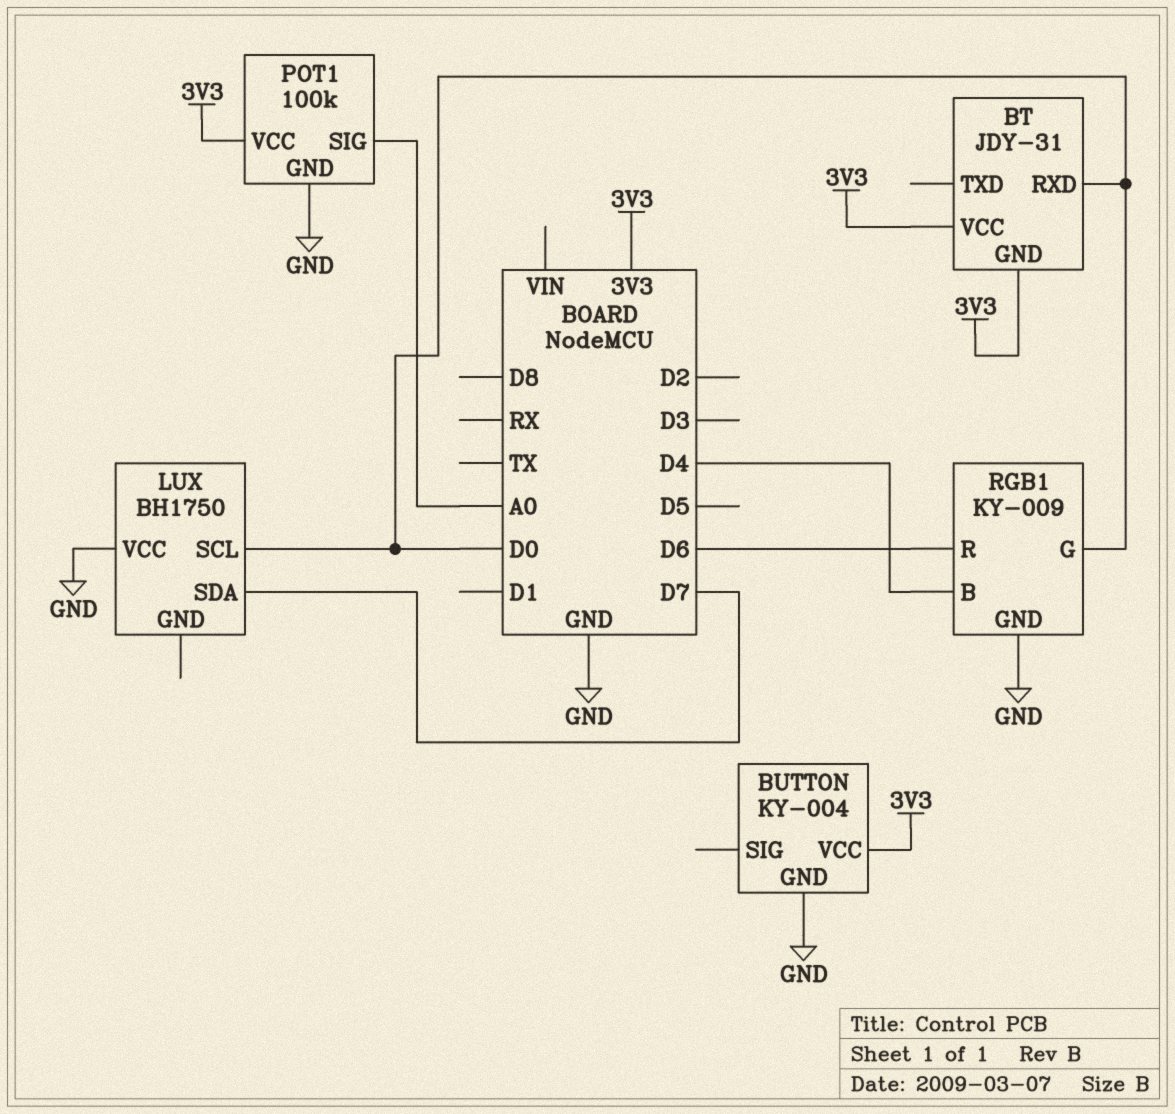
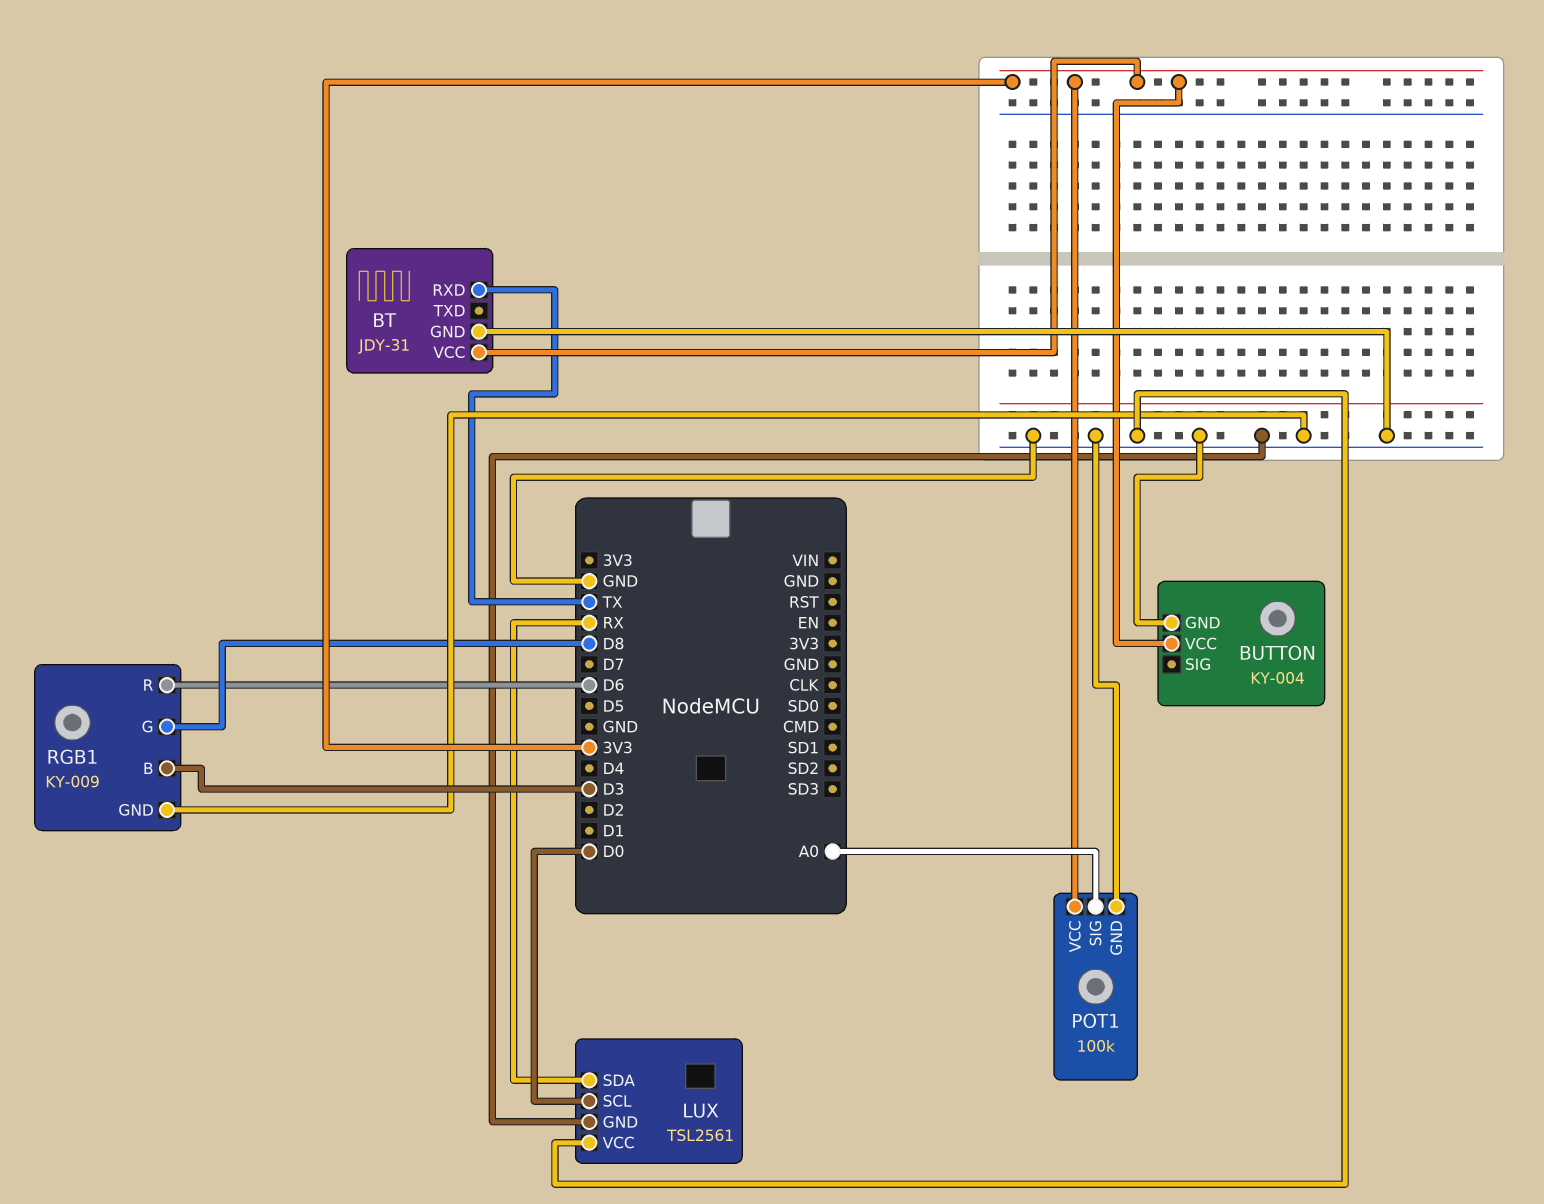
BT pin GND: 3V3 -> GND
BT pin RXD: D0 -> TX
LUX: BH1750 -> TSL2561
LUX pin GND: none -> GND
LUX pin SDA: D7 -> RX
RGB1 pin B: D4 -> D3
RGB1 pin G: D0 -> D8

